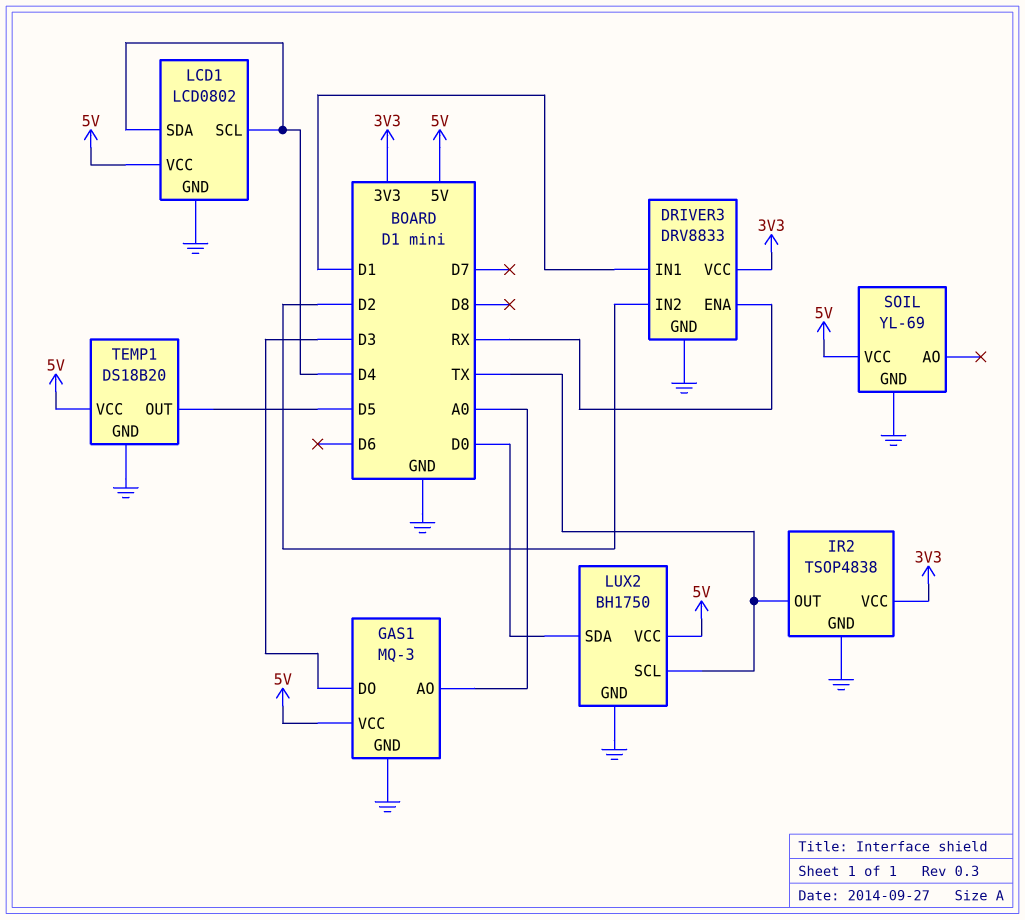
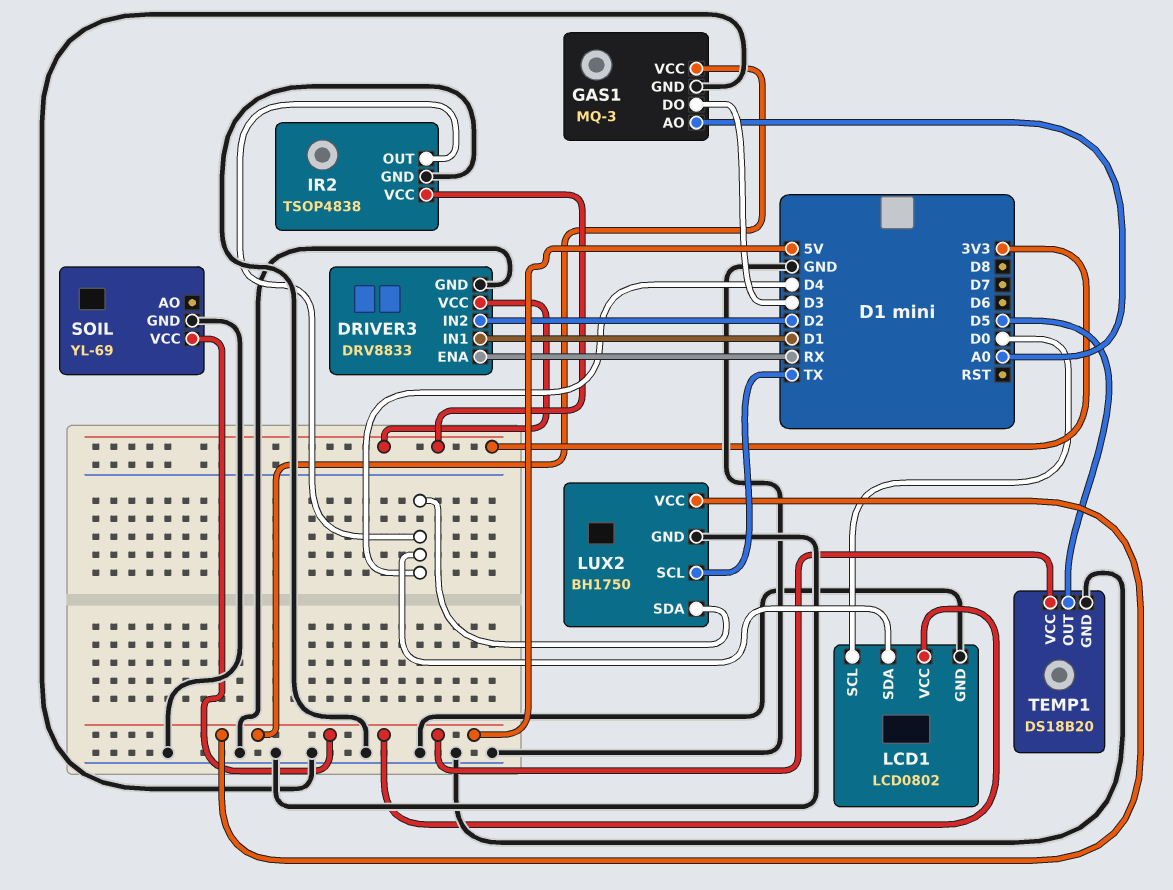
IR2 pin OUT: TX -> D4
LCD1 pin SCL: D4 -> D0
LUX2 pin SDA: D0 -> D4

